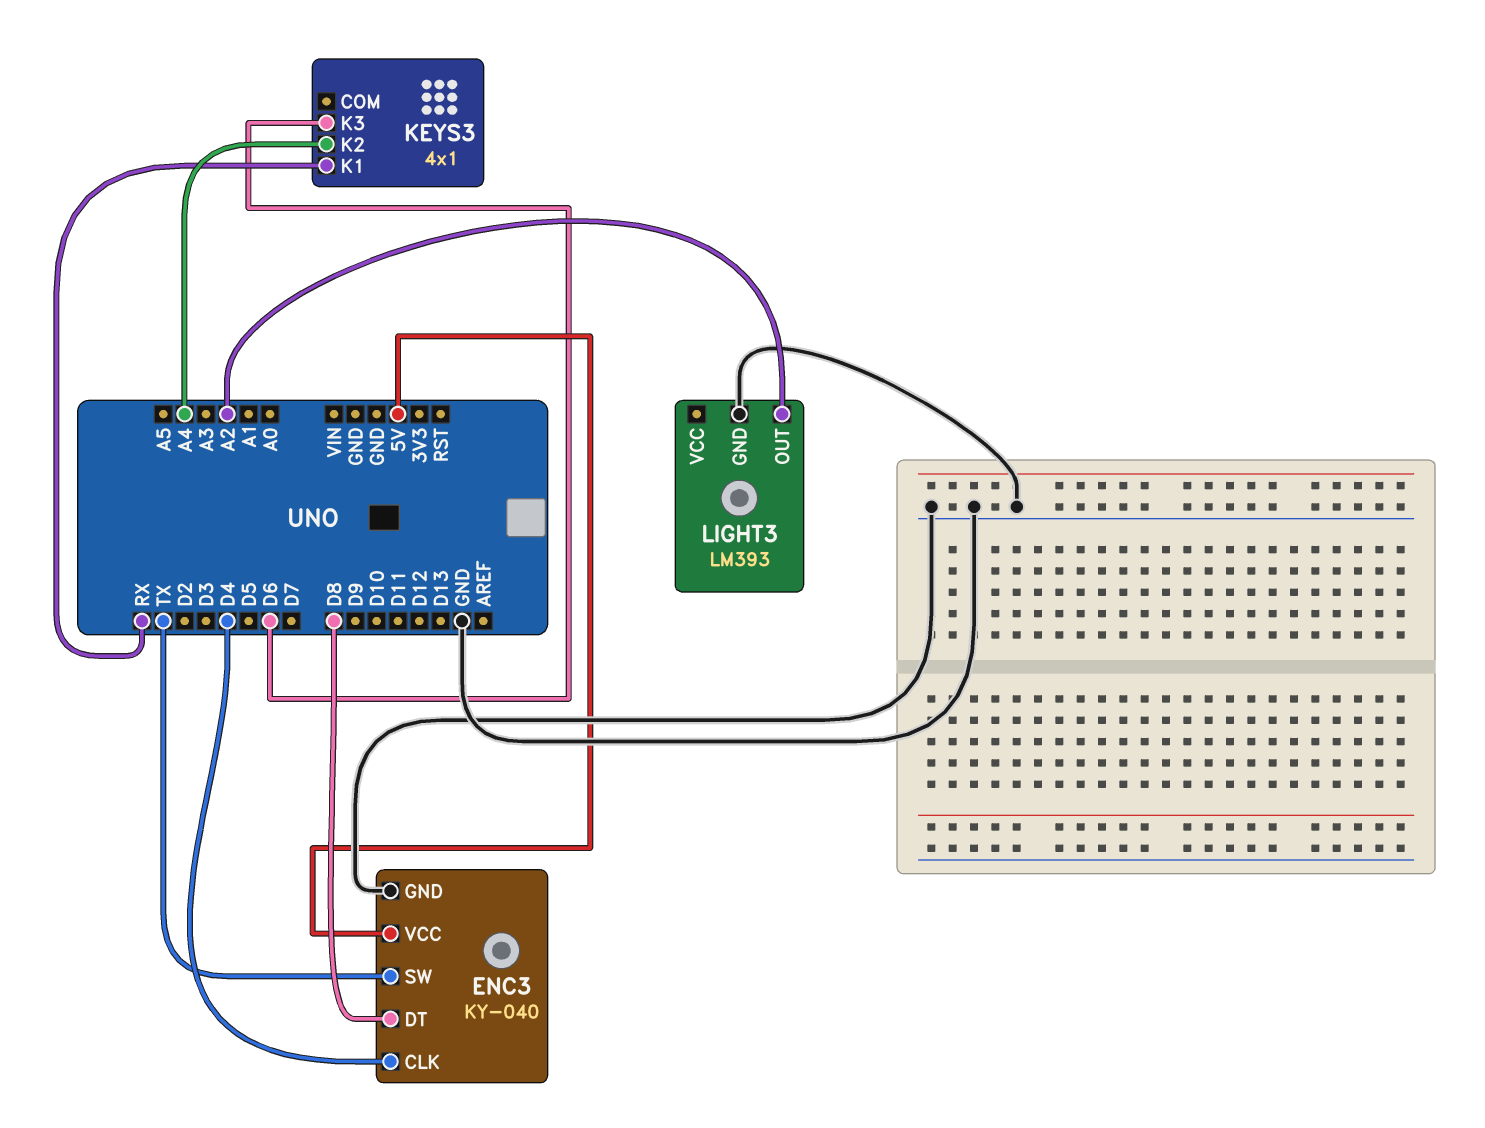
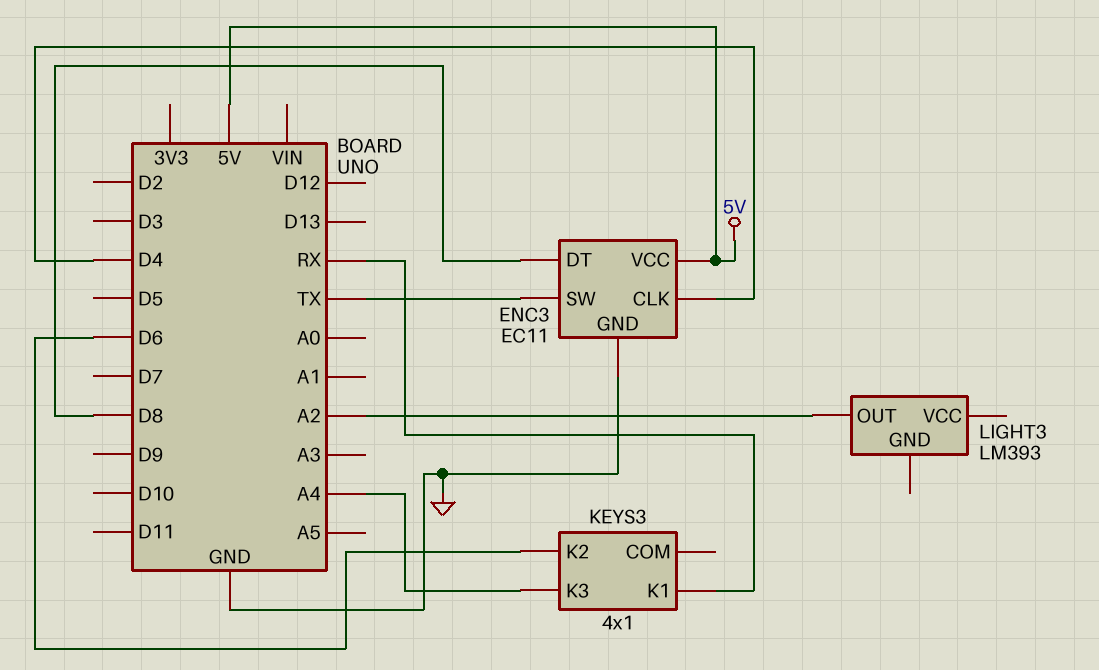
ENC3: KY-040 -> EC11
KEYS3 pin K2: A4 -> D6
KEYS3 pin K3: D6 -> A4
LIGHT3 pin GND: GND -> none

